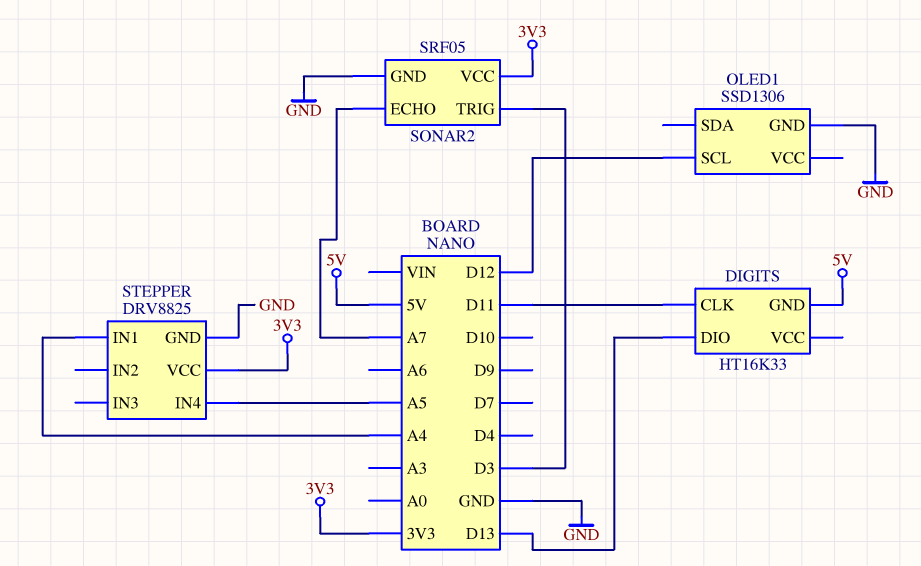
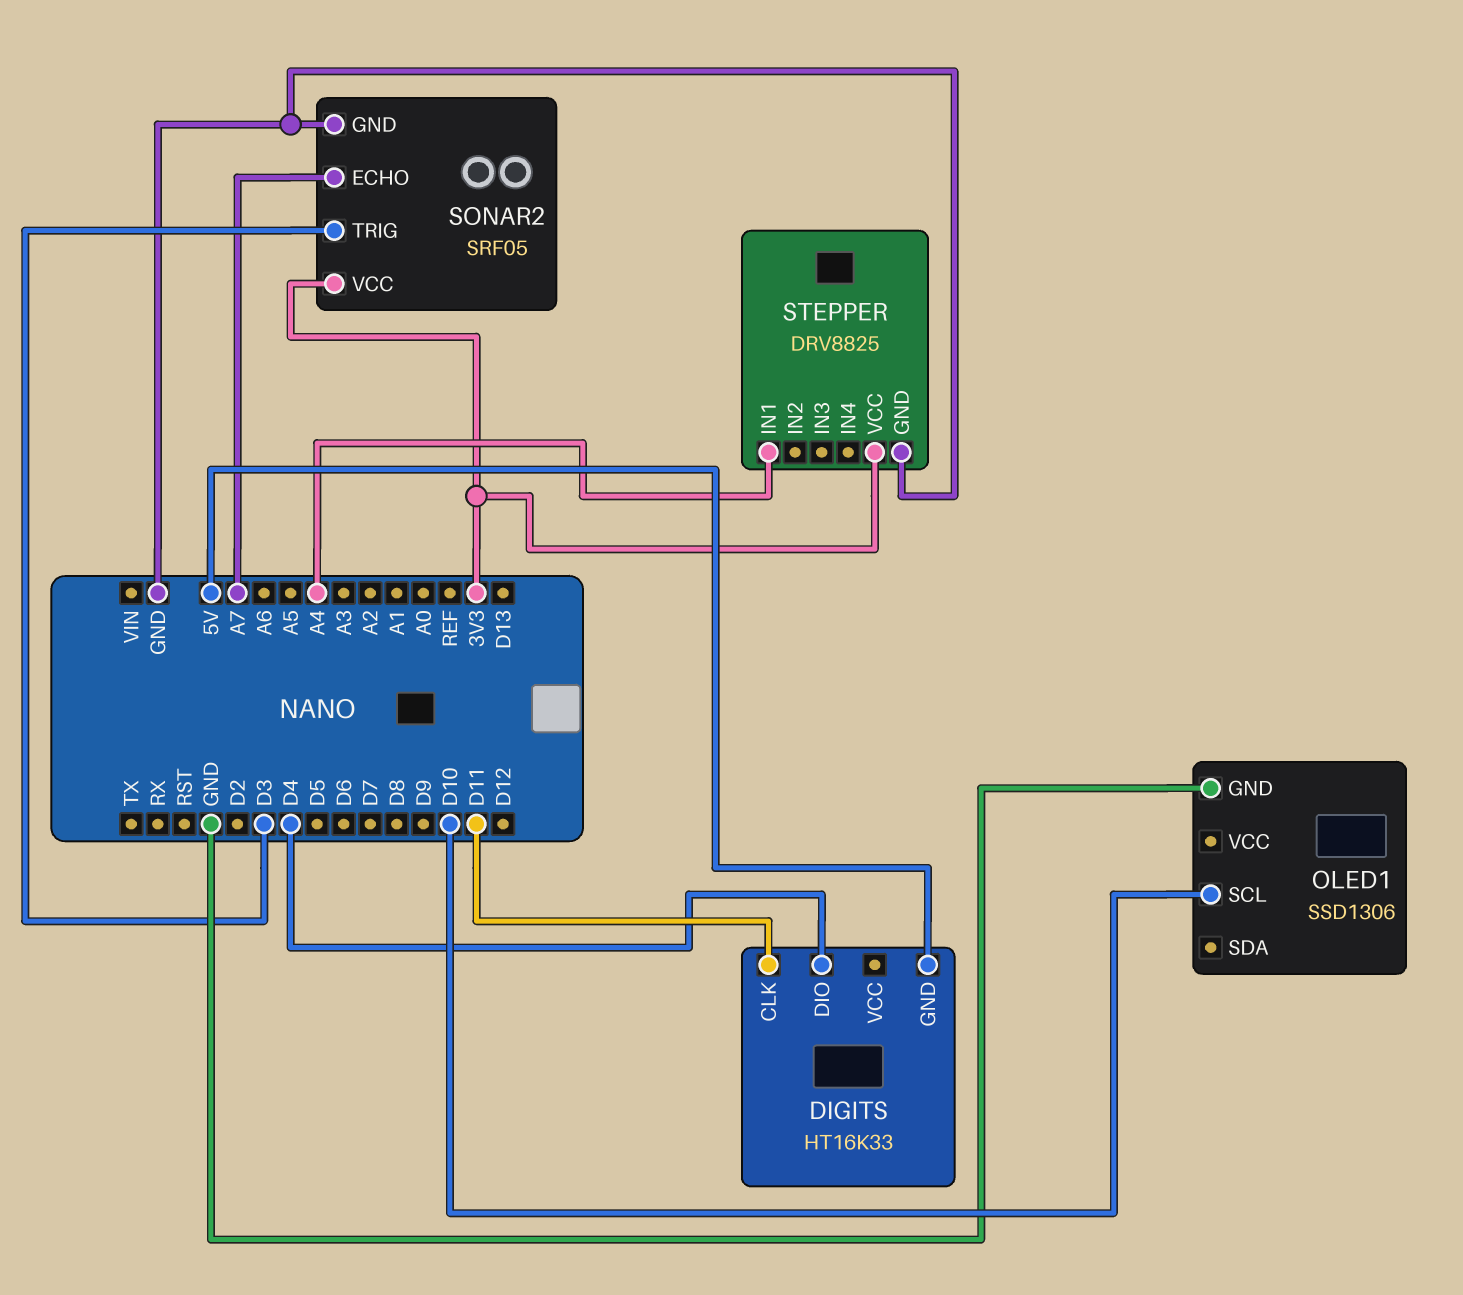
DIGITS pin DIO: D13 -> D4
OLED1 pin SCL: D12 -> D10
STEPPER pin IN4: A5 -> none

